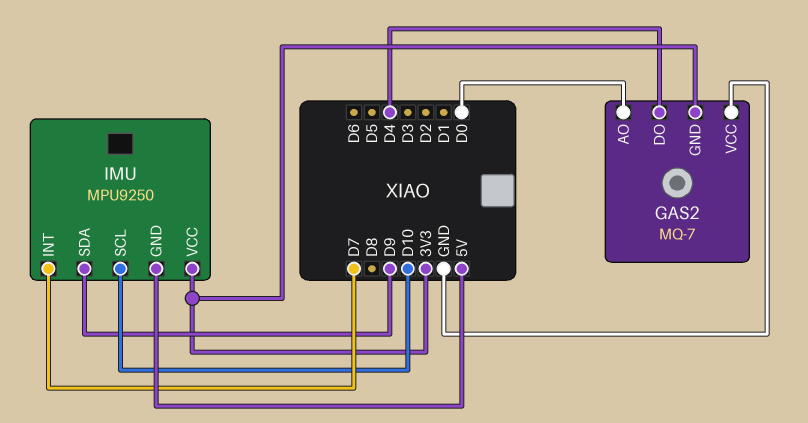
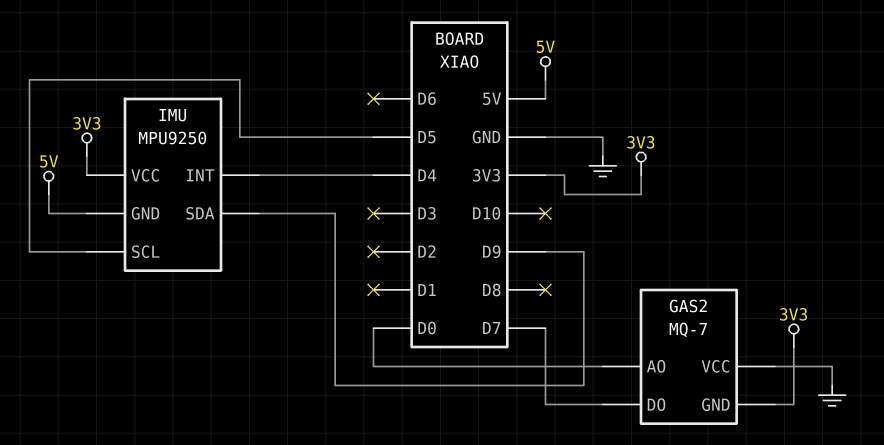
GAS2 pin DO: D4 -> D7
IMU pin INT: D7 -> D4
IMU pin SCL: D10 -> D5

